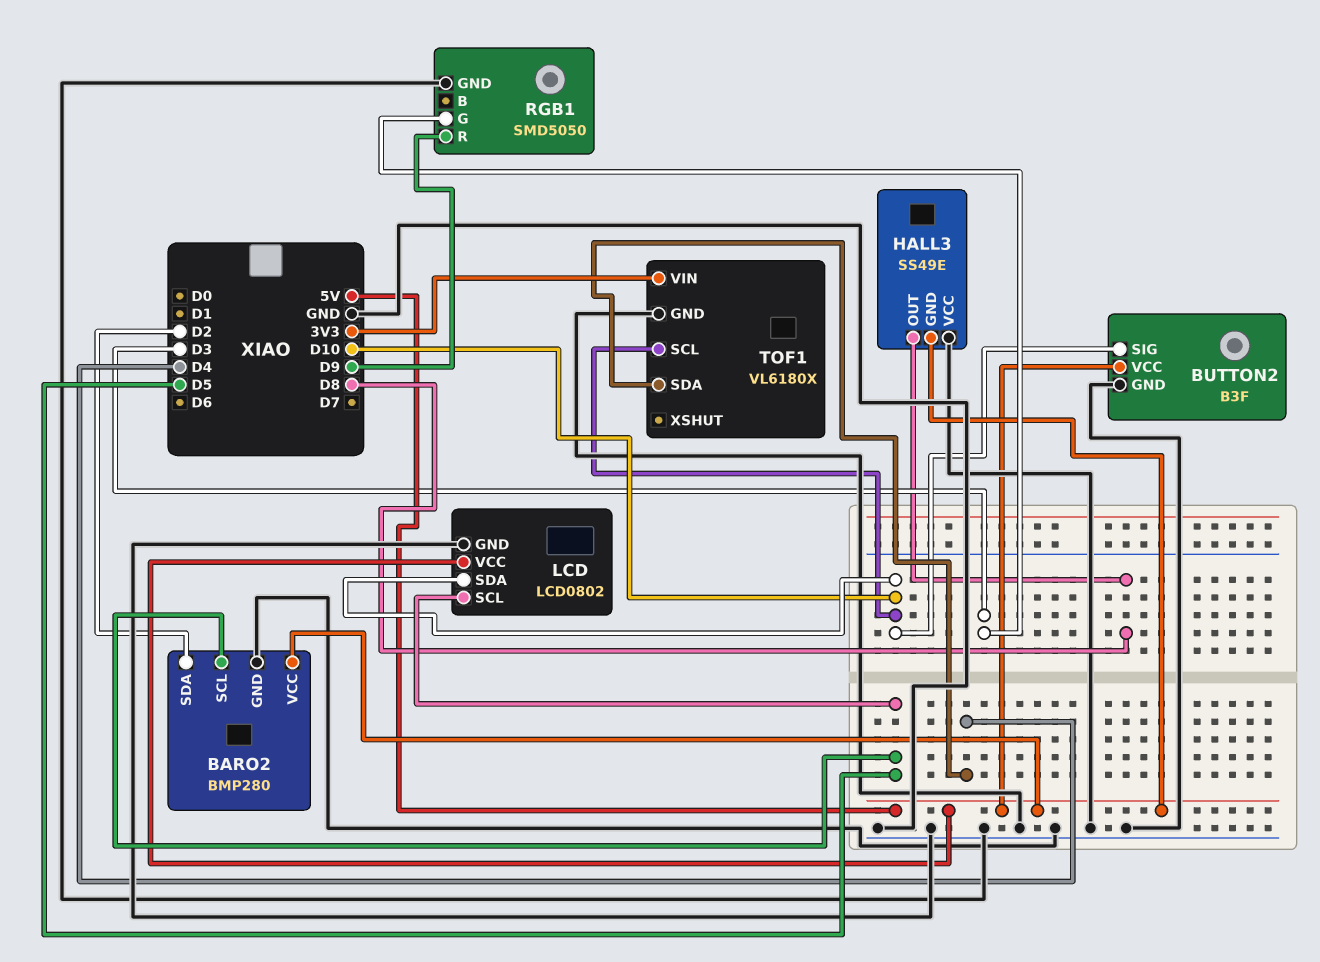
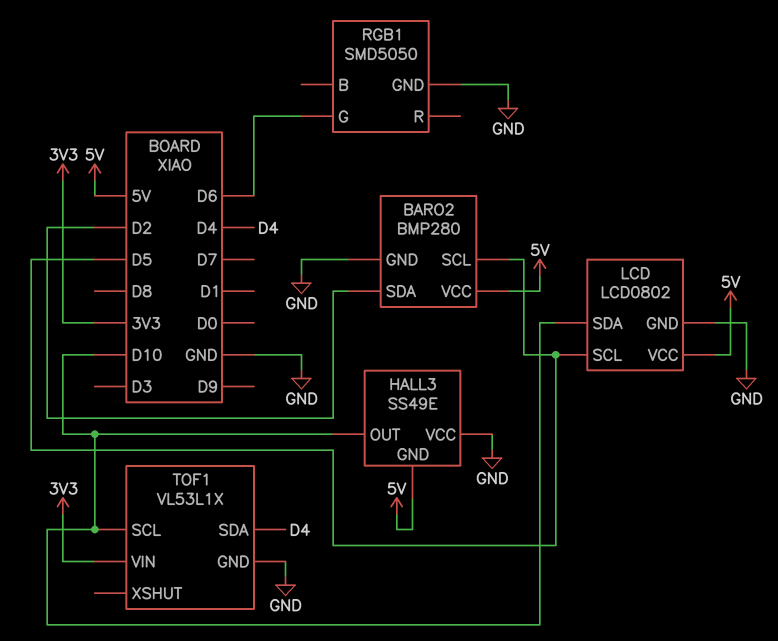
BUTTON2: B3F -> none
BUTTON2 pin GND: GND -> none
BUTTON2 pin SIG: D10 -> none
BUTTON2 pin VCC: 5V -> none
HALL3 pin OUT: D8 -> D10
RGB1 pin G: D3 -> D6
RGB1 pin R: D9 -> none
TOF1: VL6180X -> VL53L1X

